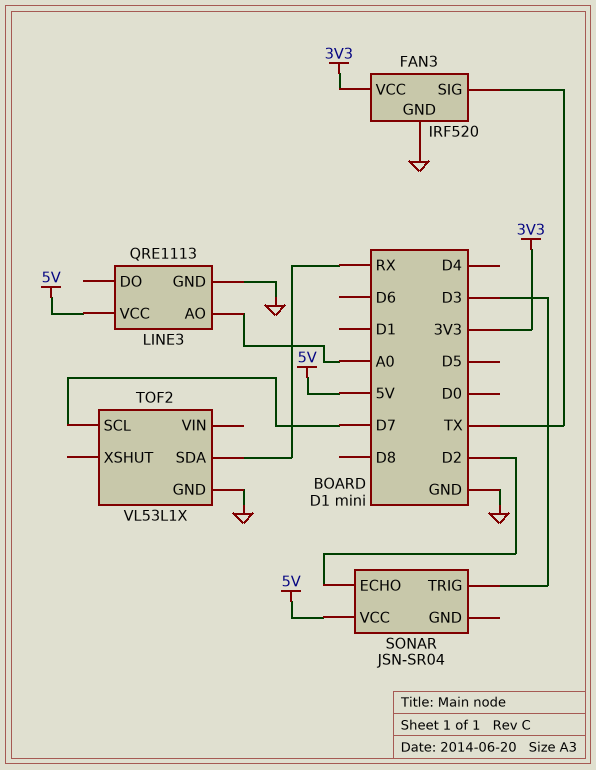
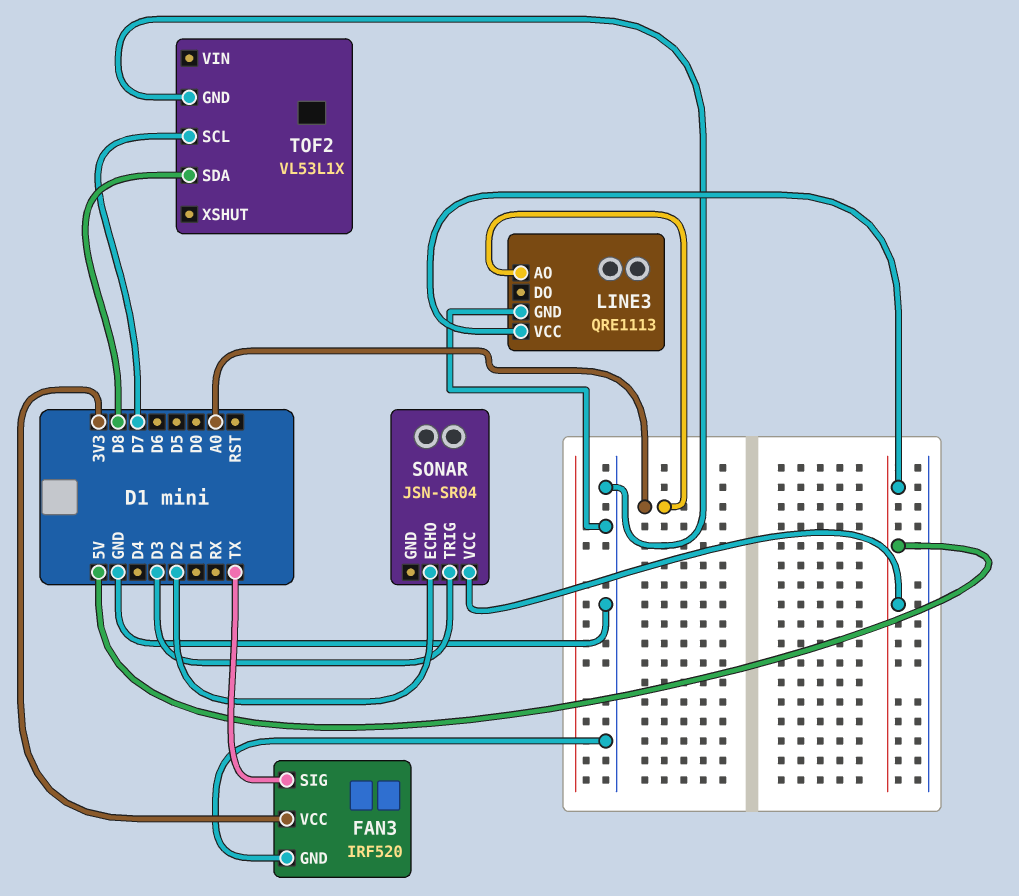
TOF2 pin SDA: RX -> D8

